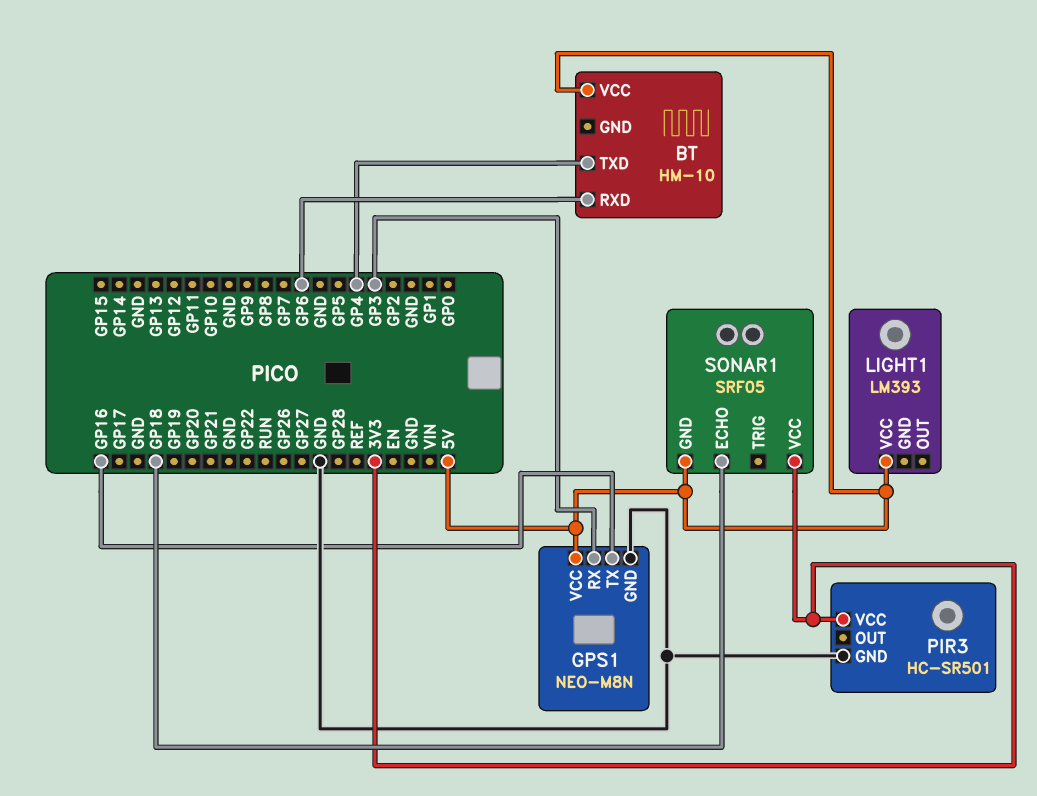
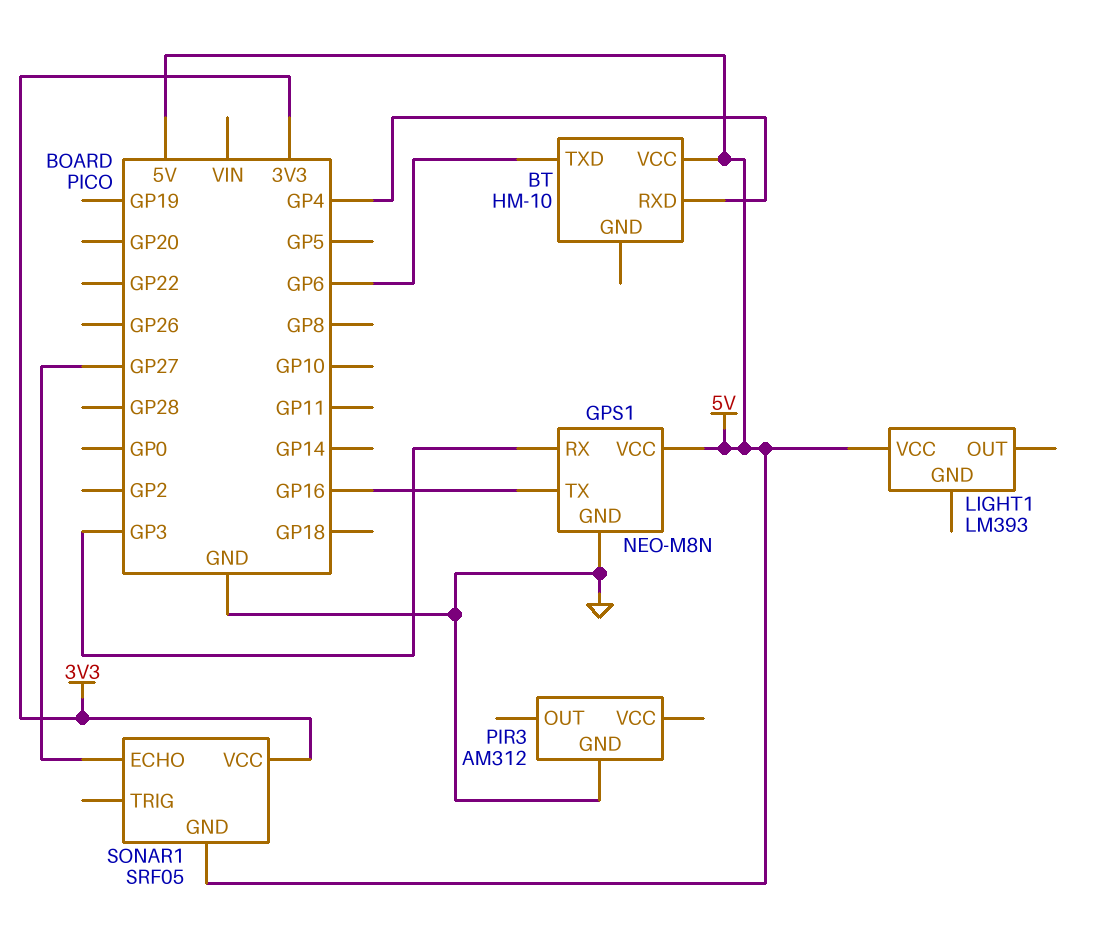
BT pin RXD: GP6 -> GP4
BT pin TXD: GP4 -> GP6
PIR3: HC-SR501 -> AM312
PIR3 pin VCC: 3V3 -> none
SONAR1 pin ECHO: GP18 -> GP27

